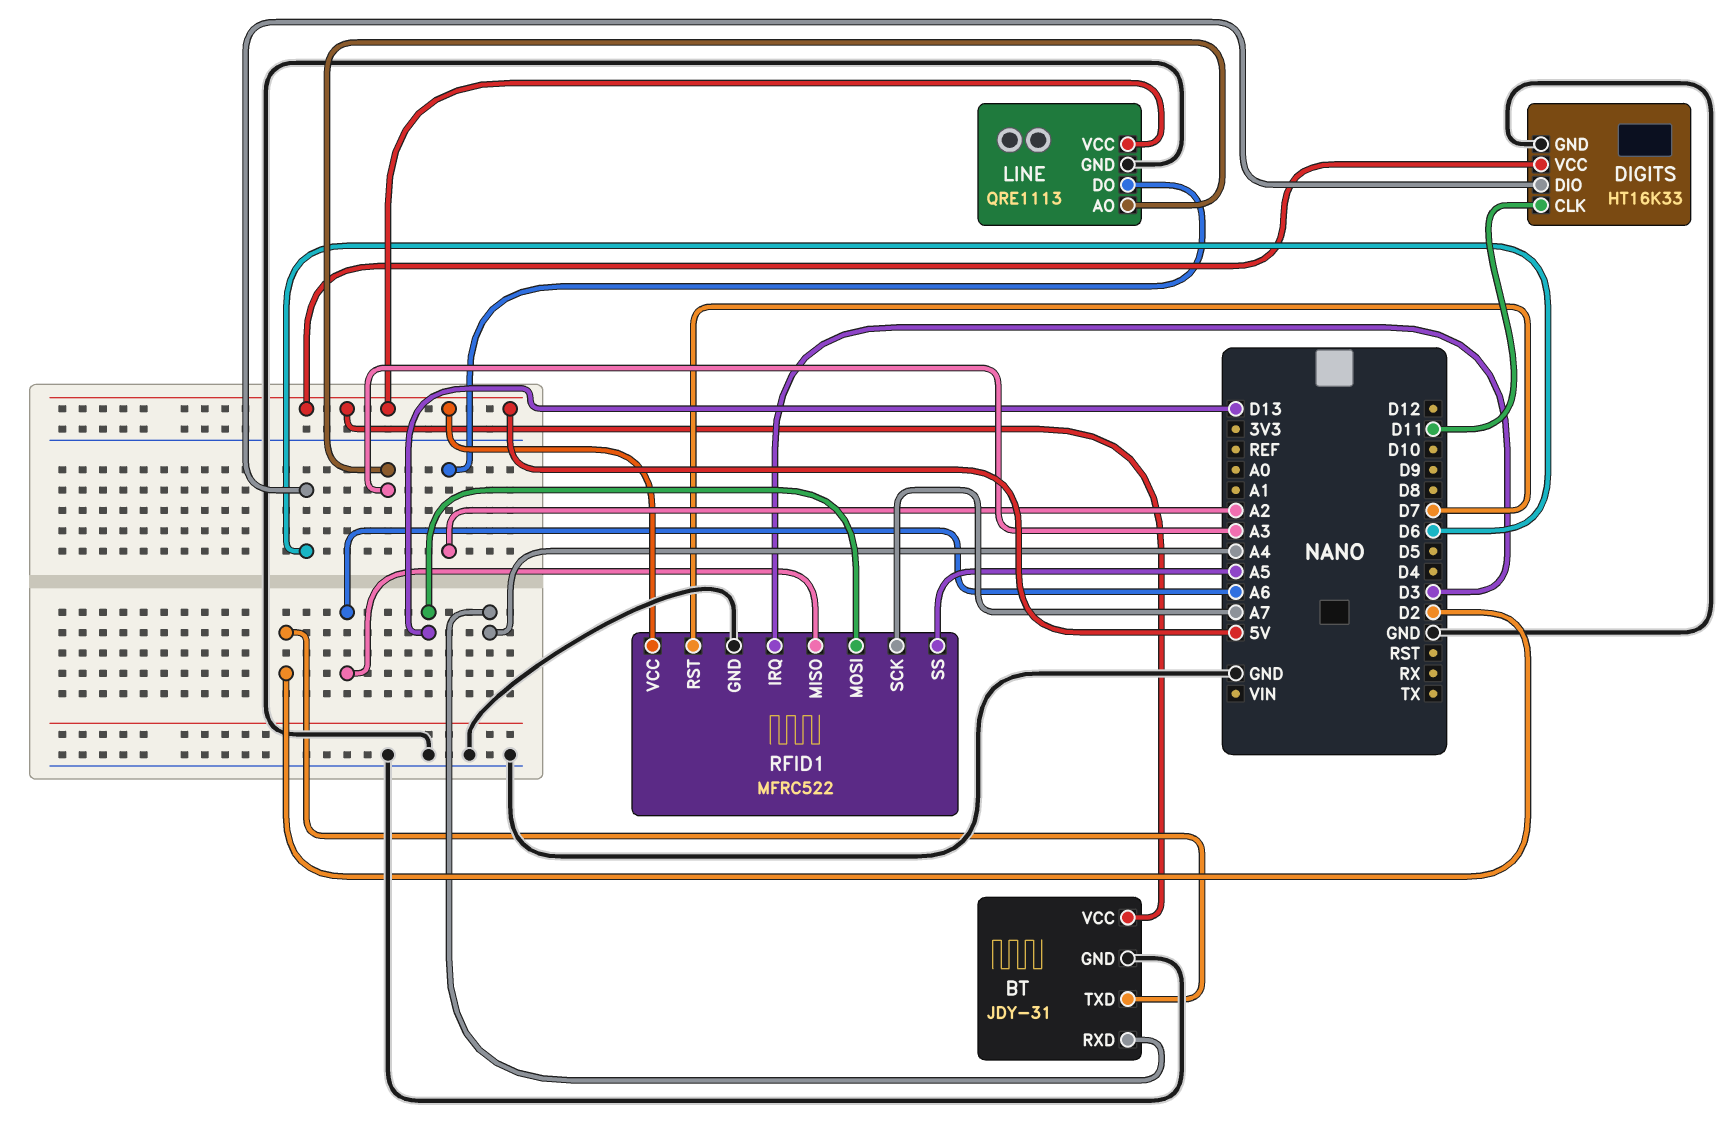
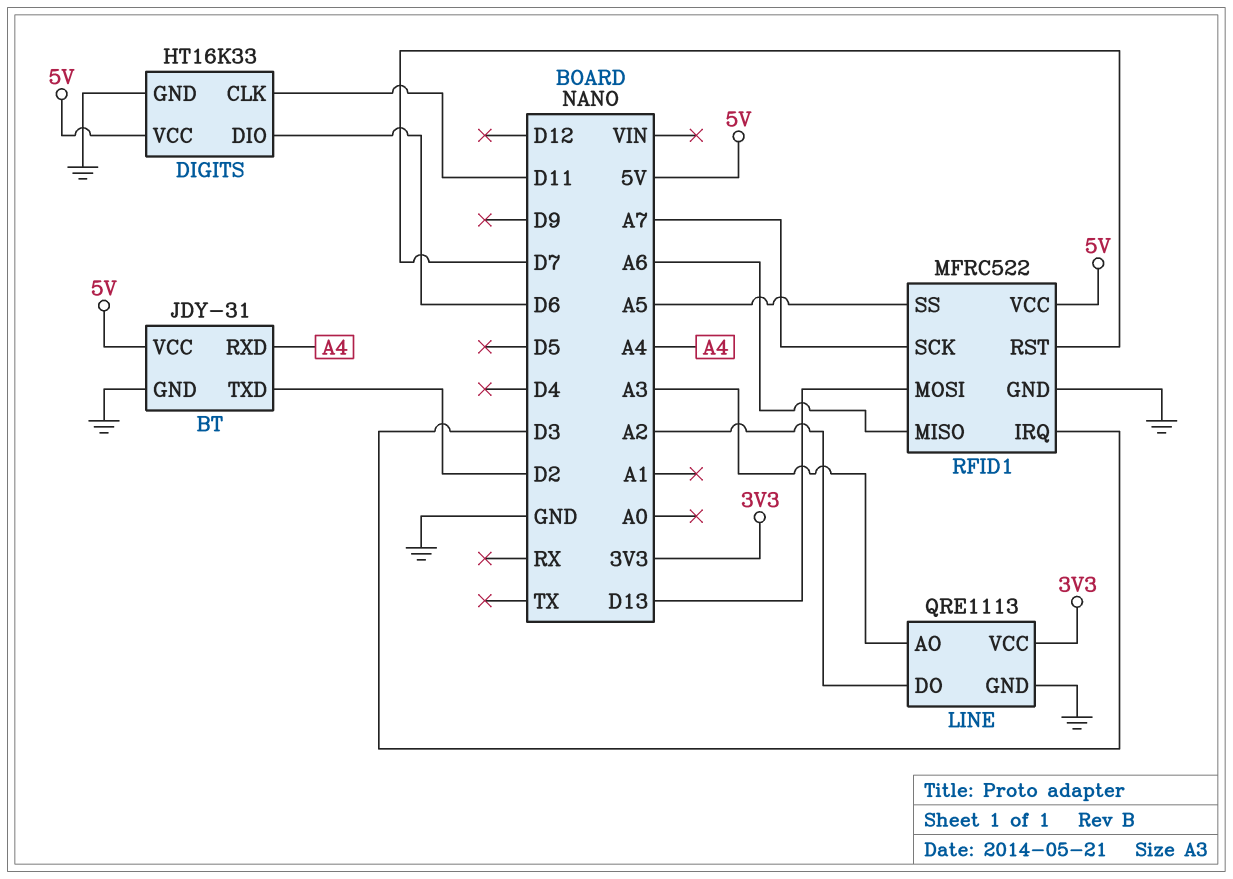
LINE pin VCC: 5V -> 3V3

